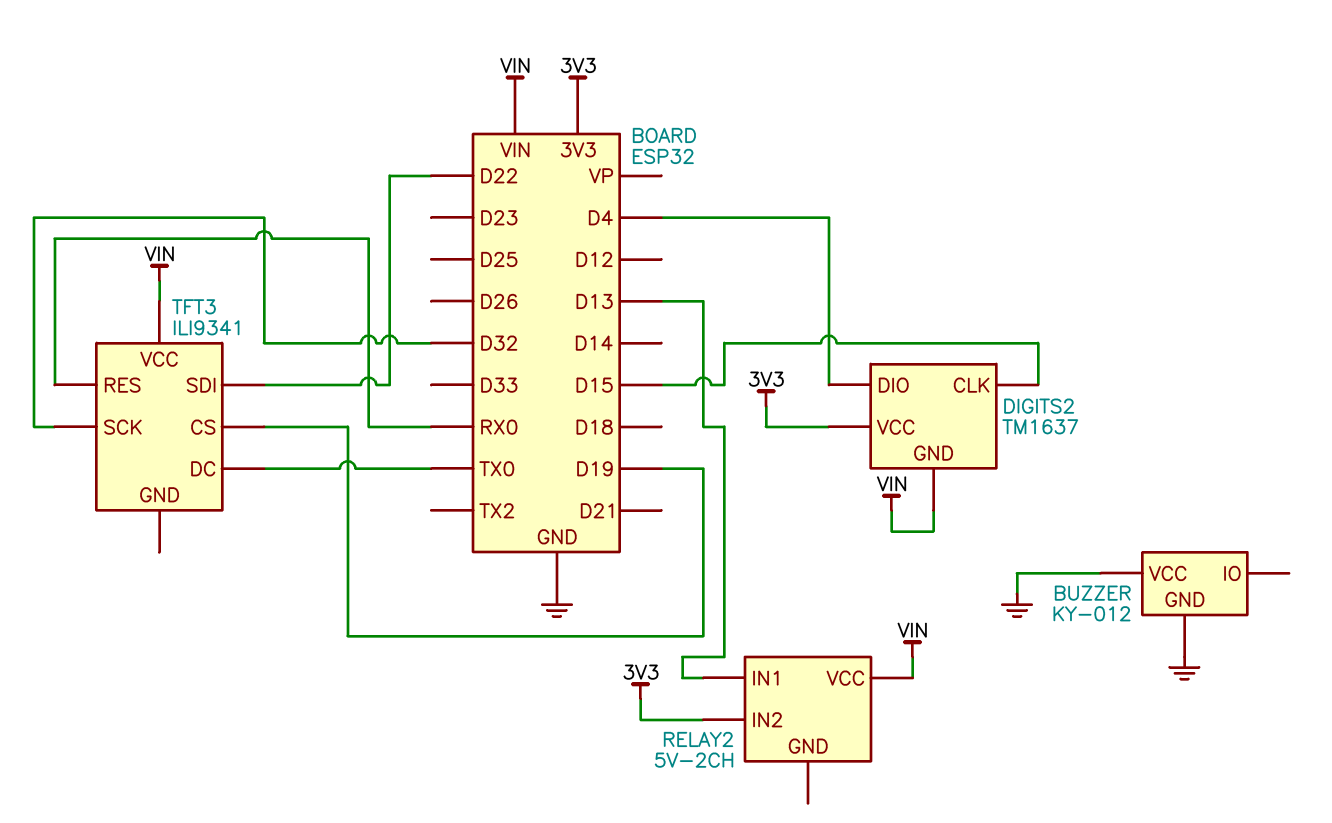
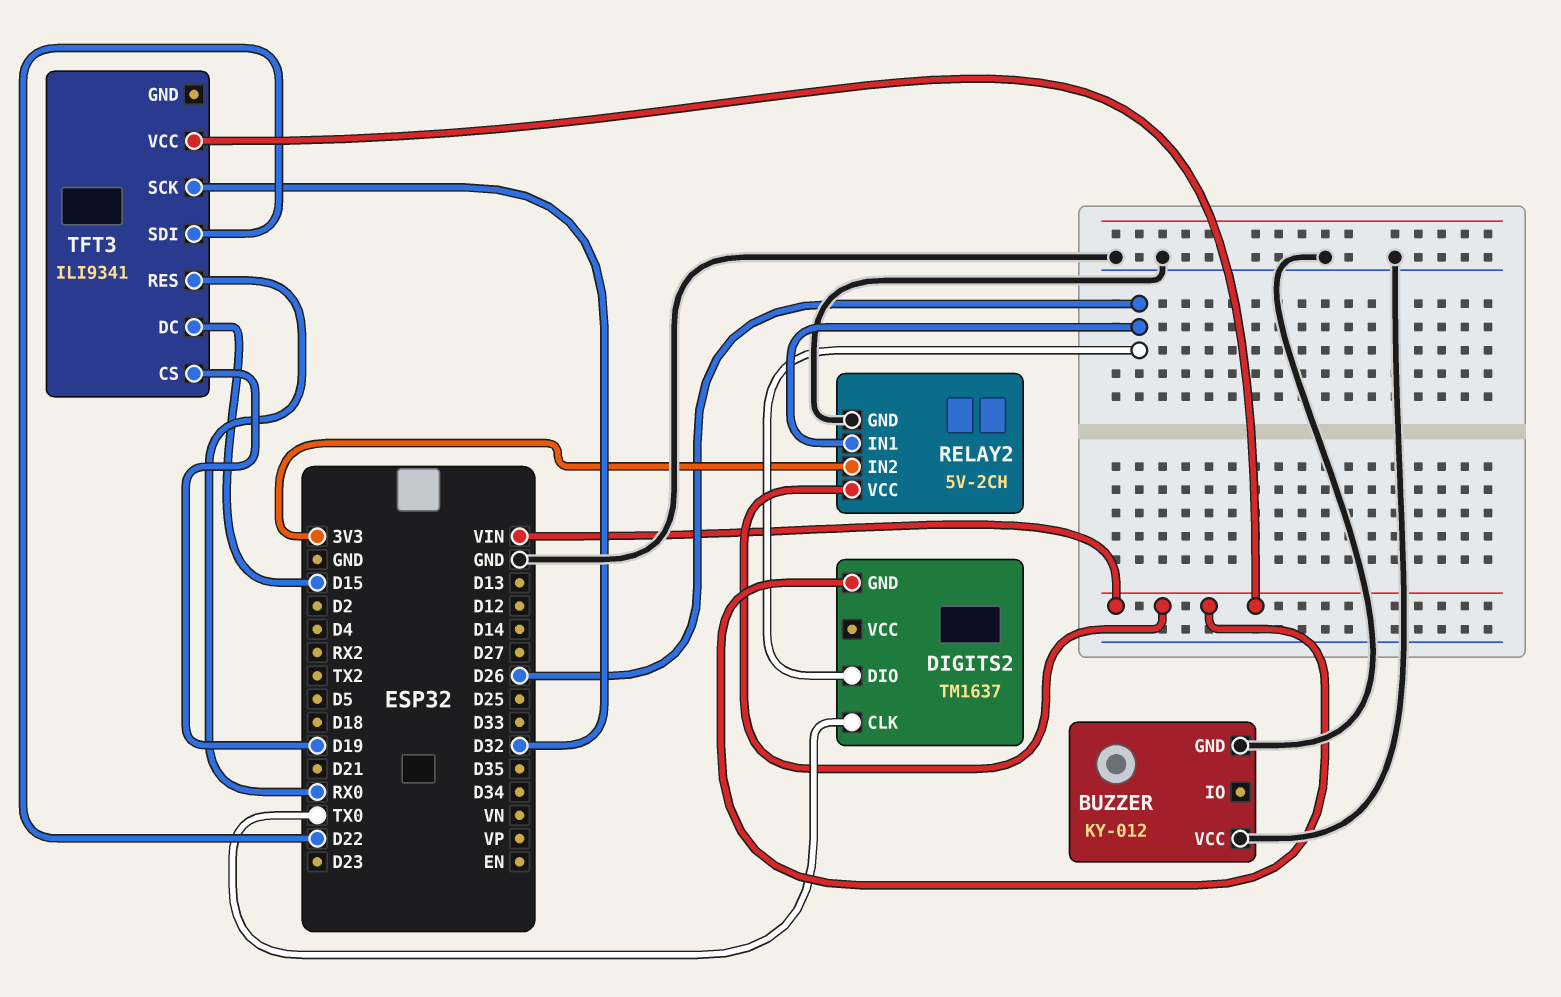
DIGITS2 pin CLK: D15 -> TX0
DIGITS2 pin DIO: D4 -> D26
DIGITS2 pin VCC: 3V3 -> none
RELAY2 pin GND: none -> GND
RELAY2 pin IN1: D13 -> D26
TFT3 pin DC: TX0 -> D15

